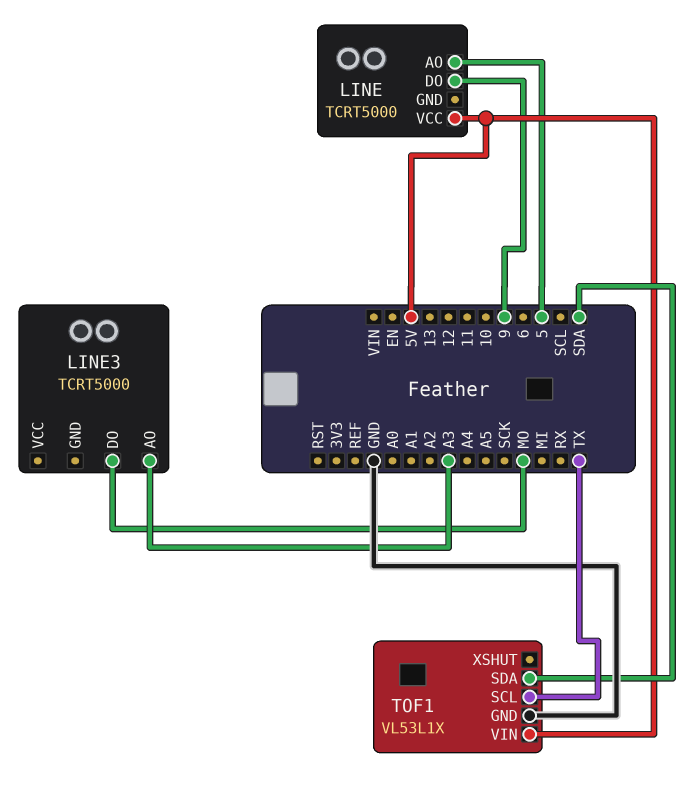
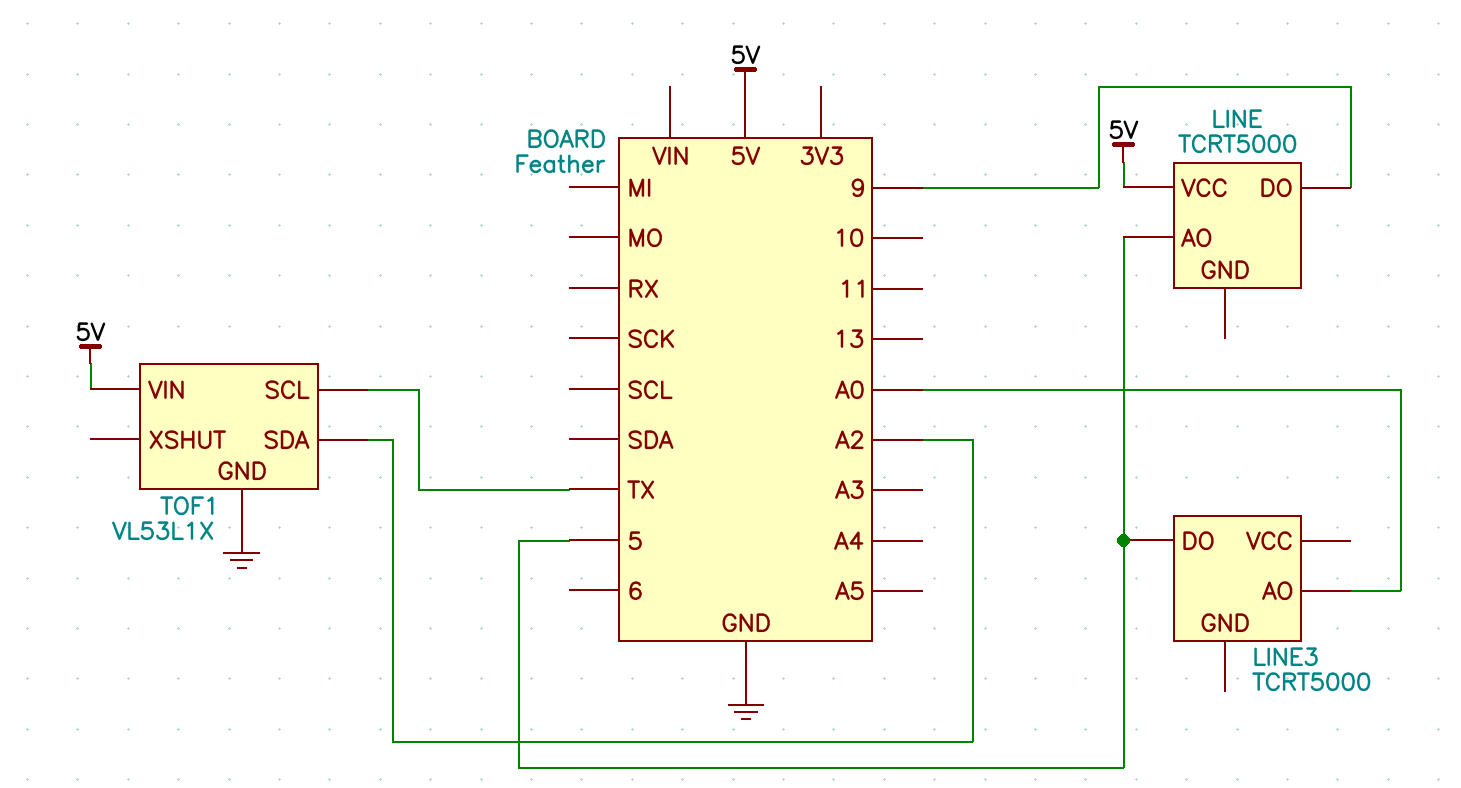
LINE3 pin AO: A3 -> A0
LINE3 pin DO: MO -> 5
TOF1 pin SDA: SDA -> A2

